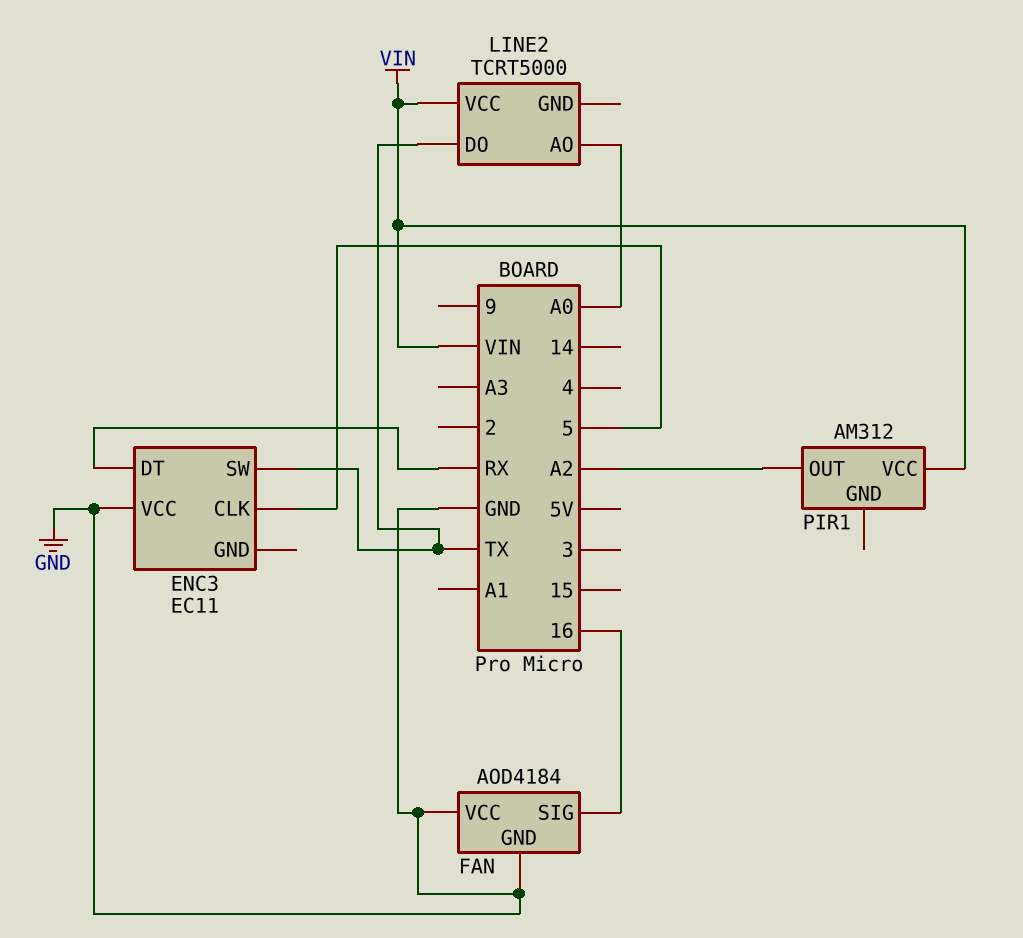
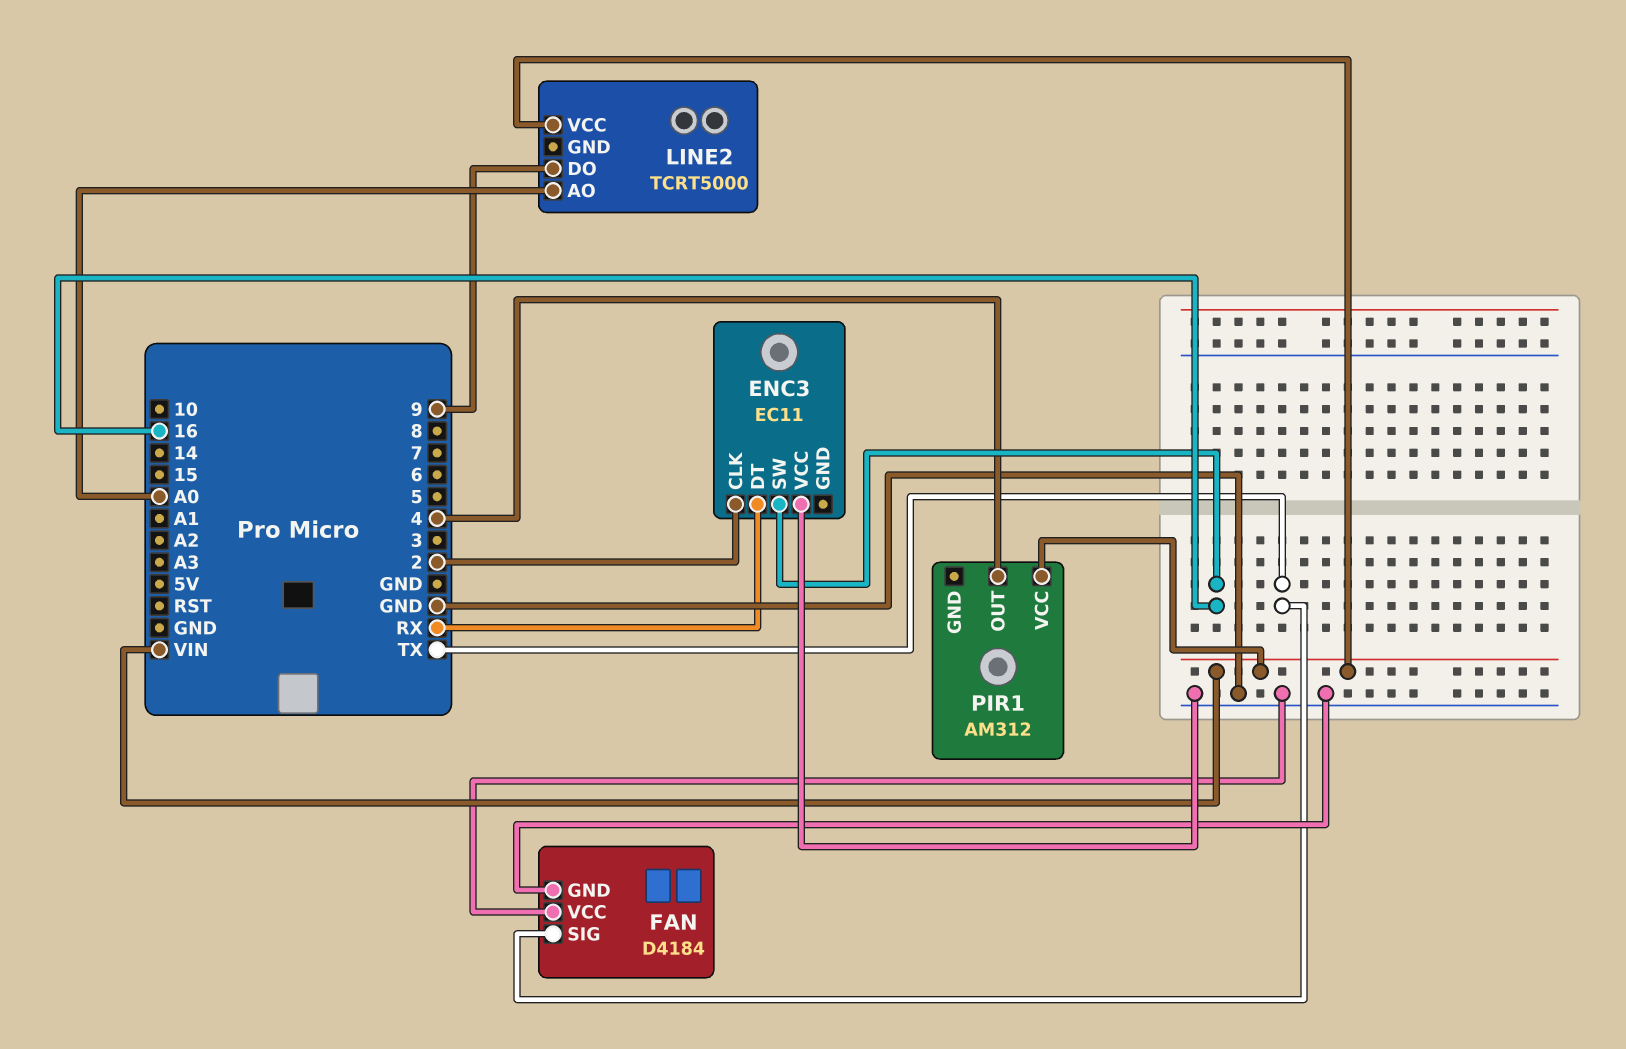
ENC3 pin CLK: 5 -> 2
ENC3 pin SW: TX -> 16
FAN: AOD4184 -> D4184
FAN pin SIG: 16 -> TX
LINE2 pin DO: TX -> 9
PIR1 pin OUT: A2 -> 4

